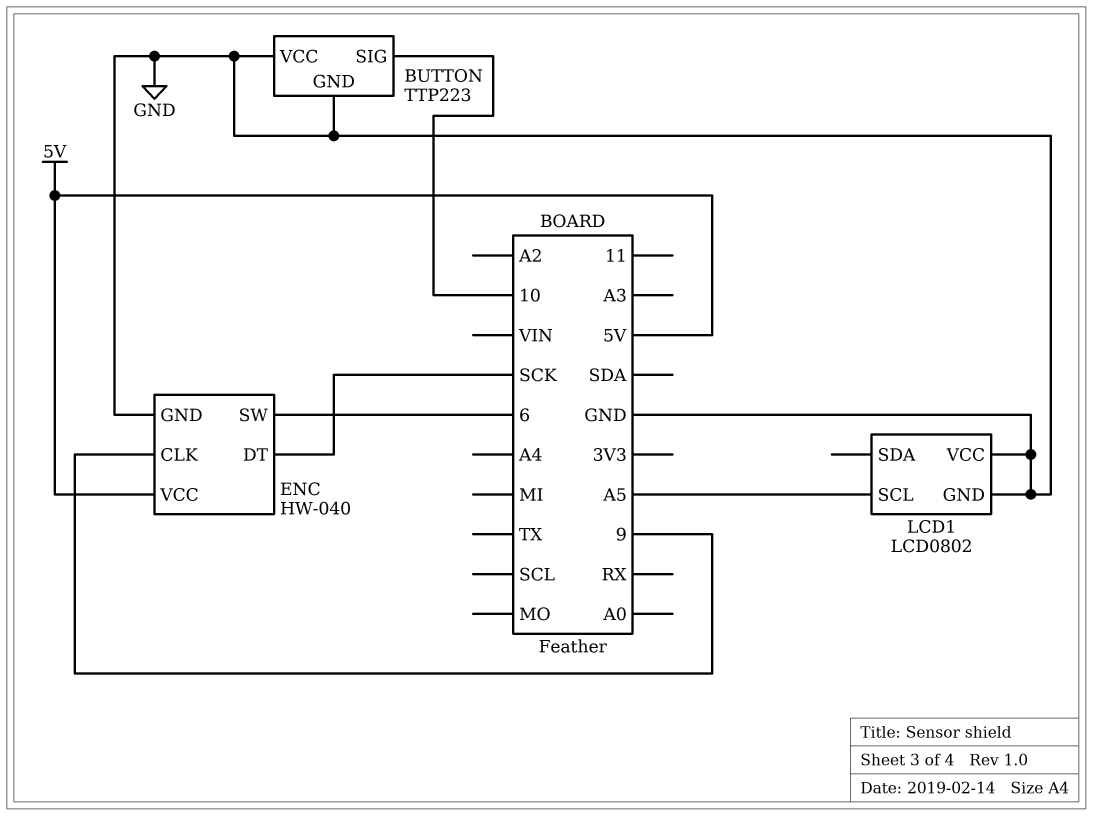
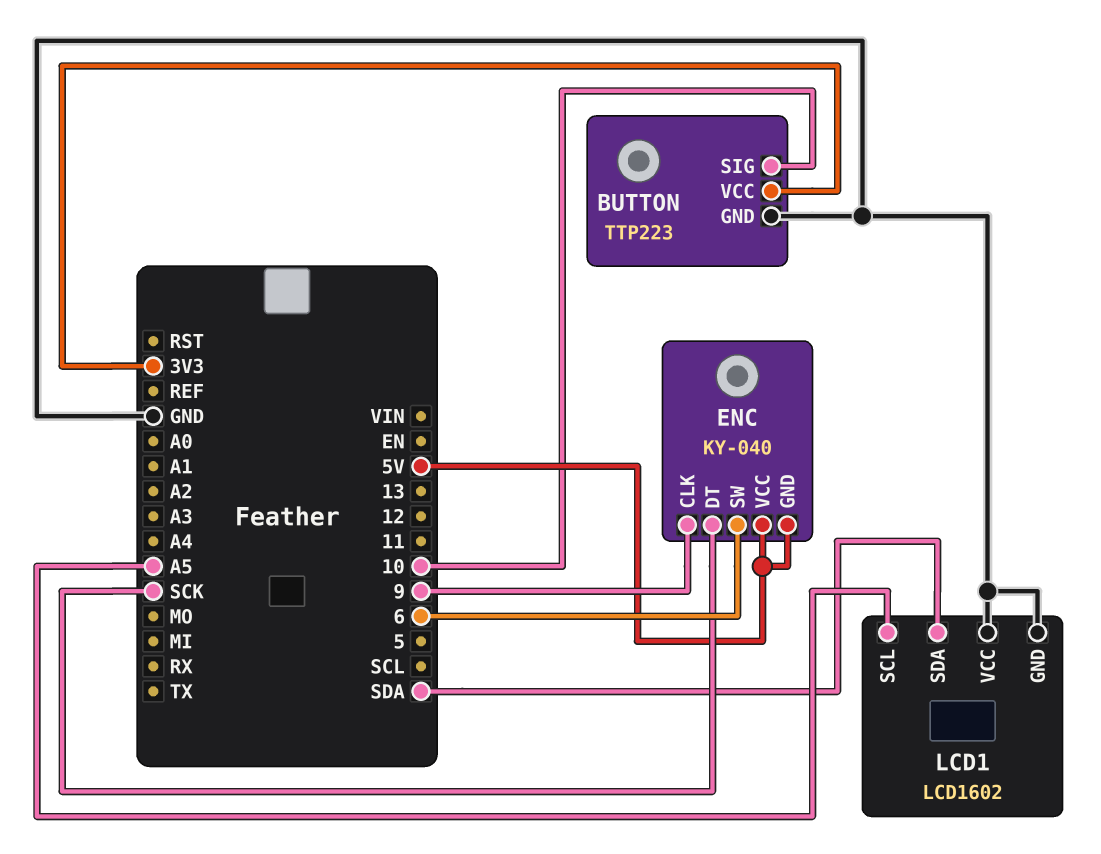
BUTTON pin VCC: GND -> 3V3
ENC: HW-040 -> KY-040
ENC pin GND: GND -> 5V
LCD1: LCD0802 -> LCD1602
LCD1 pin SDA: none -> SDA

